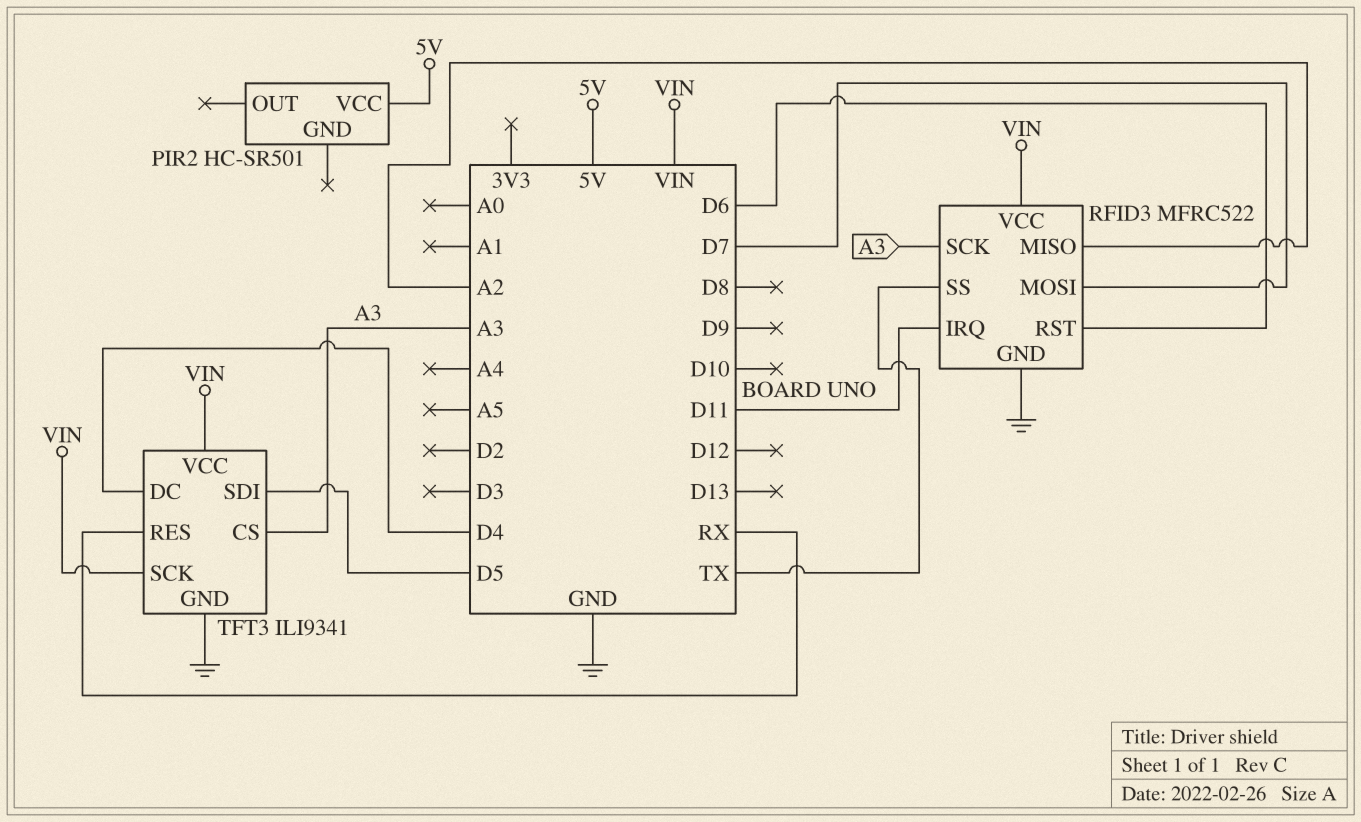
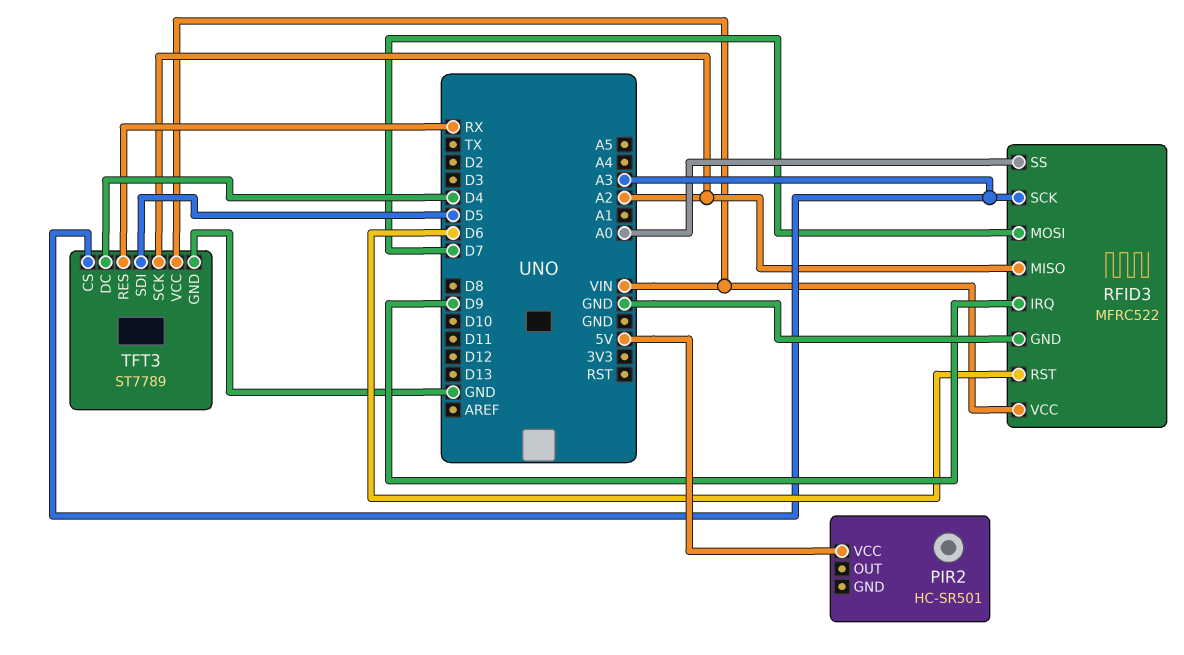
RFID3 pin IRQ: D11 -> D9
RFID3 pin SS: TX -> A0
TFT3: ILI9341 -> ST7789
TFT3 pin SCK: VIN -> A2

